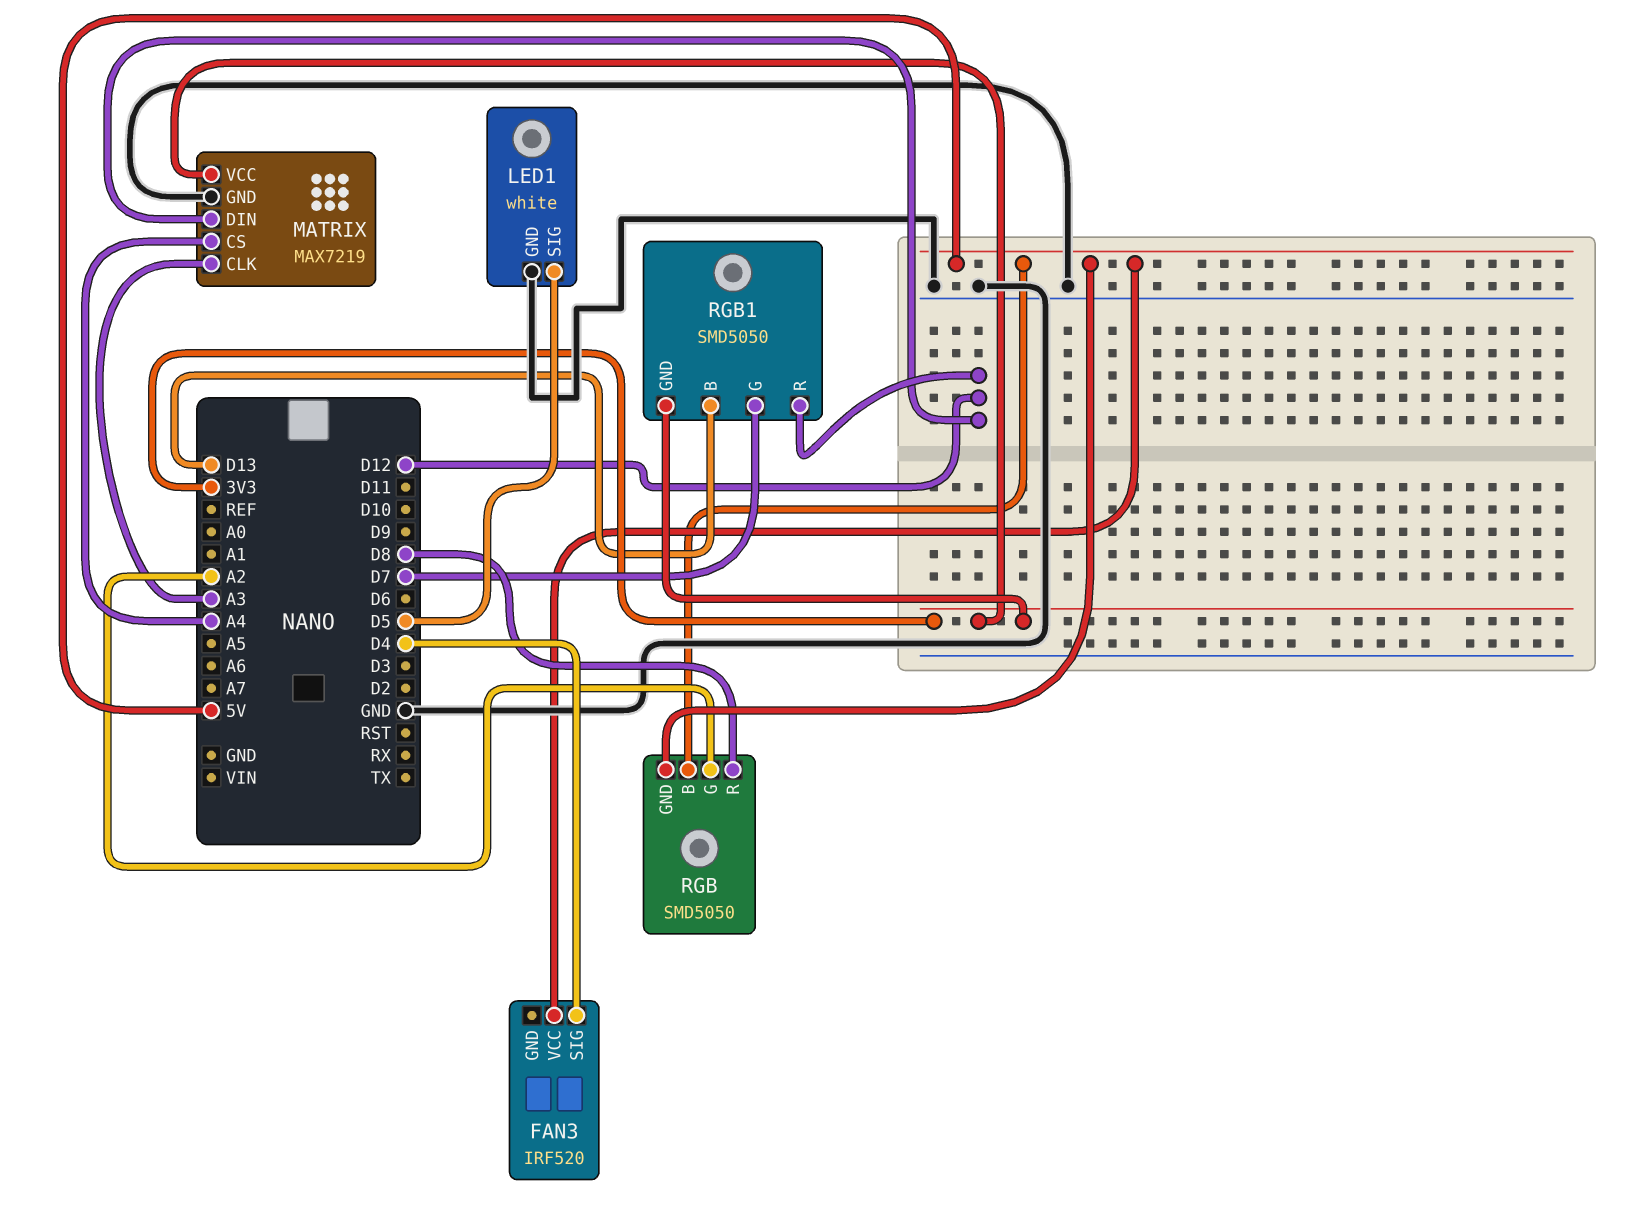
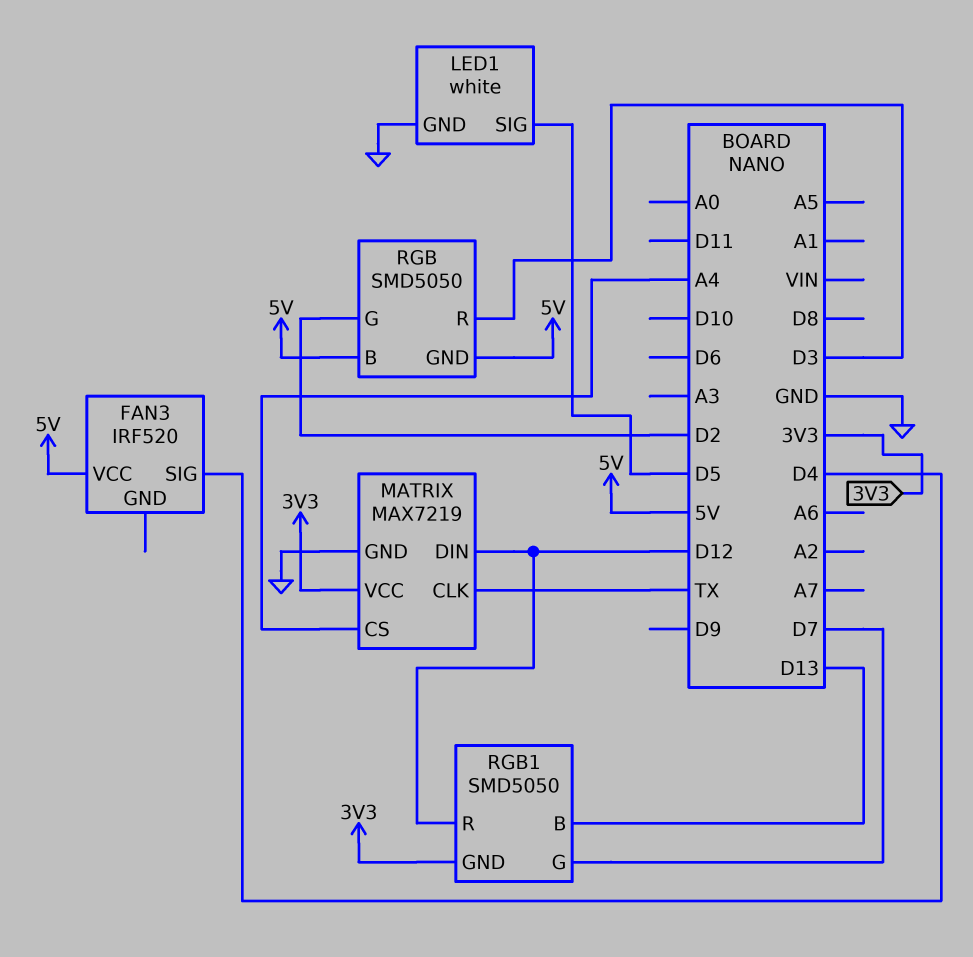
MATRIX pin CLK: A3 -> TX
RGB pin G: A2 -> D2
RGB pin R: D8 -> D3

